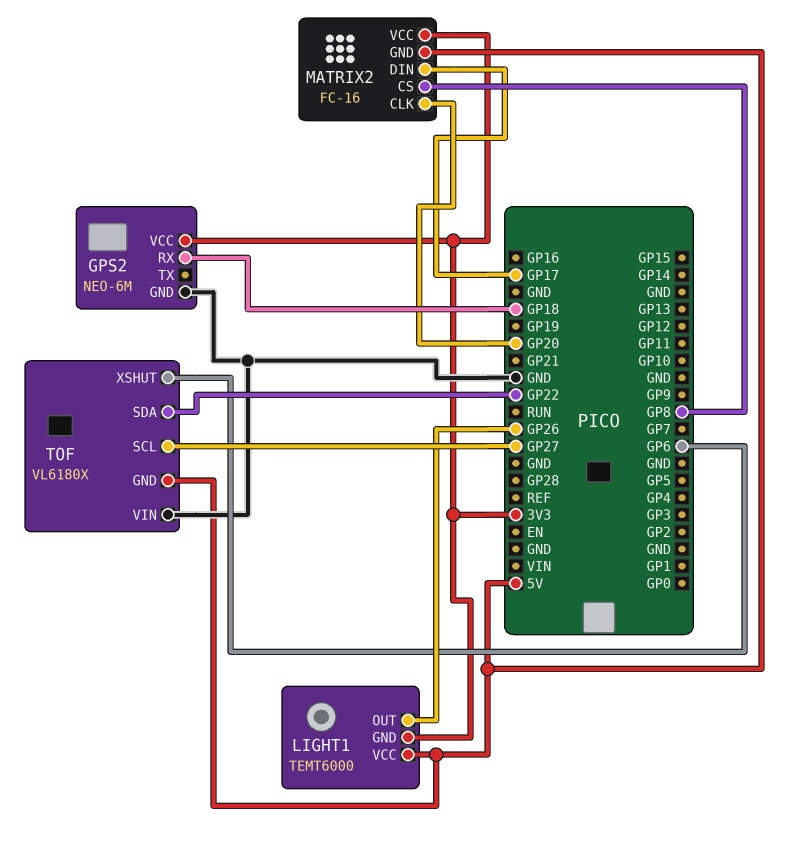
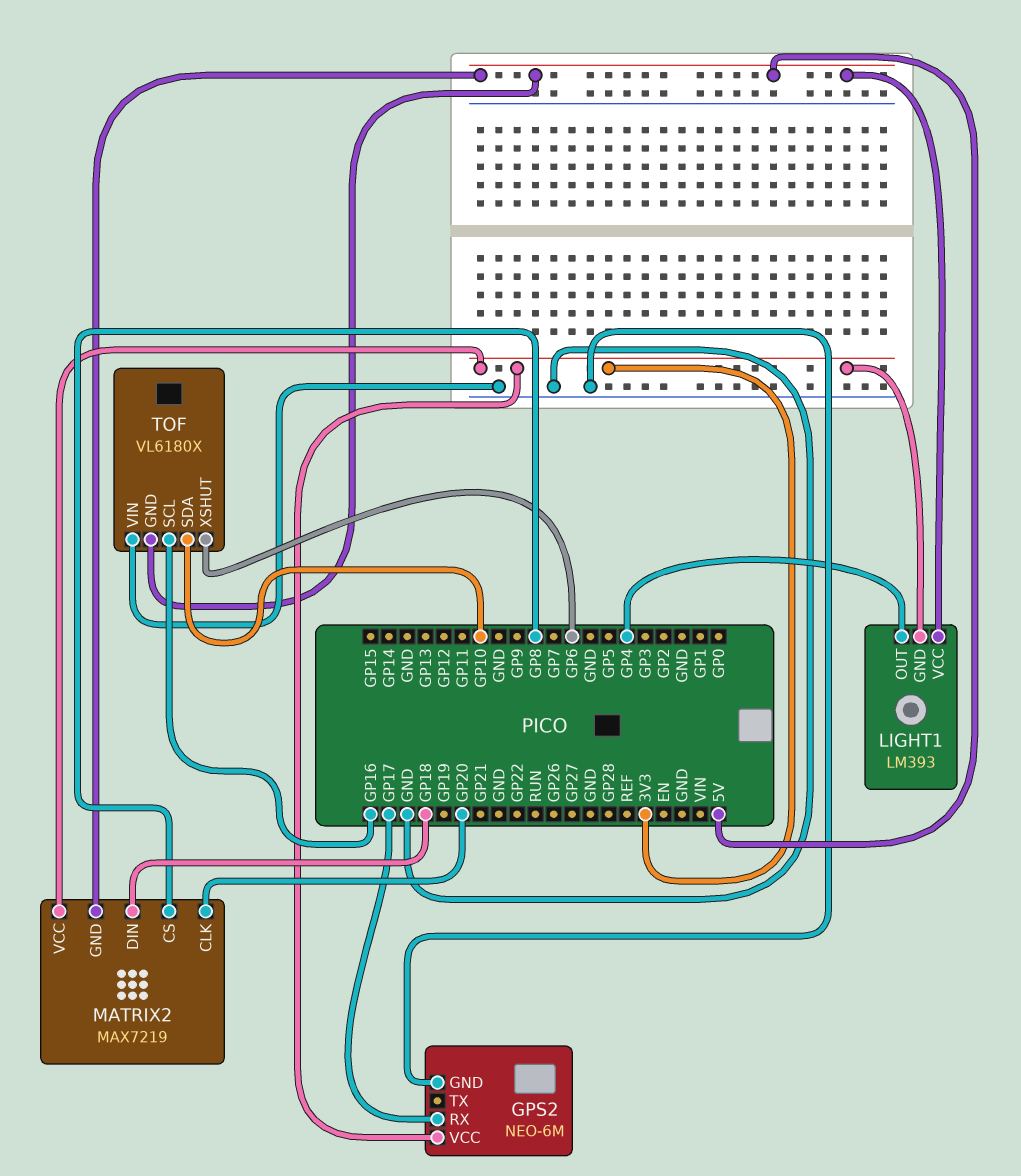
GPS2 pin RX: GP18 -> GP17
LIGHT1: TEMT6000 -> LM393
LIGHT1 pin OUT: GP26 -> GP4
MATRIX2: FC-16 -> MAX7219
MATRIX2 pin DIN: GP17 -> GP18
TOF pin SCL: GP27 -> GP16
TOF pin SDA: GP22 -> GP10

